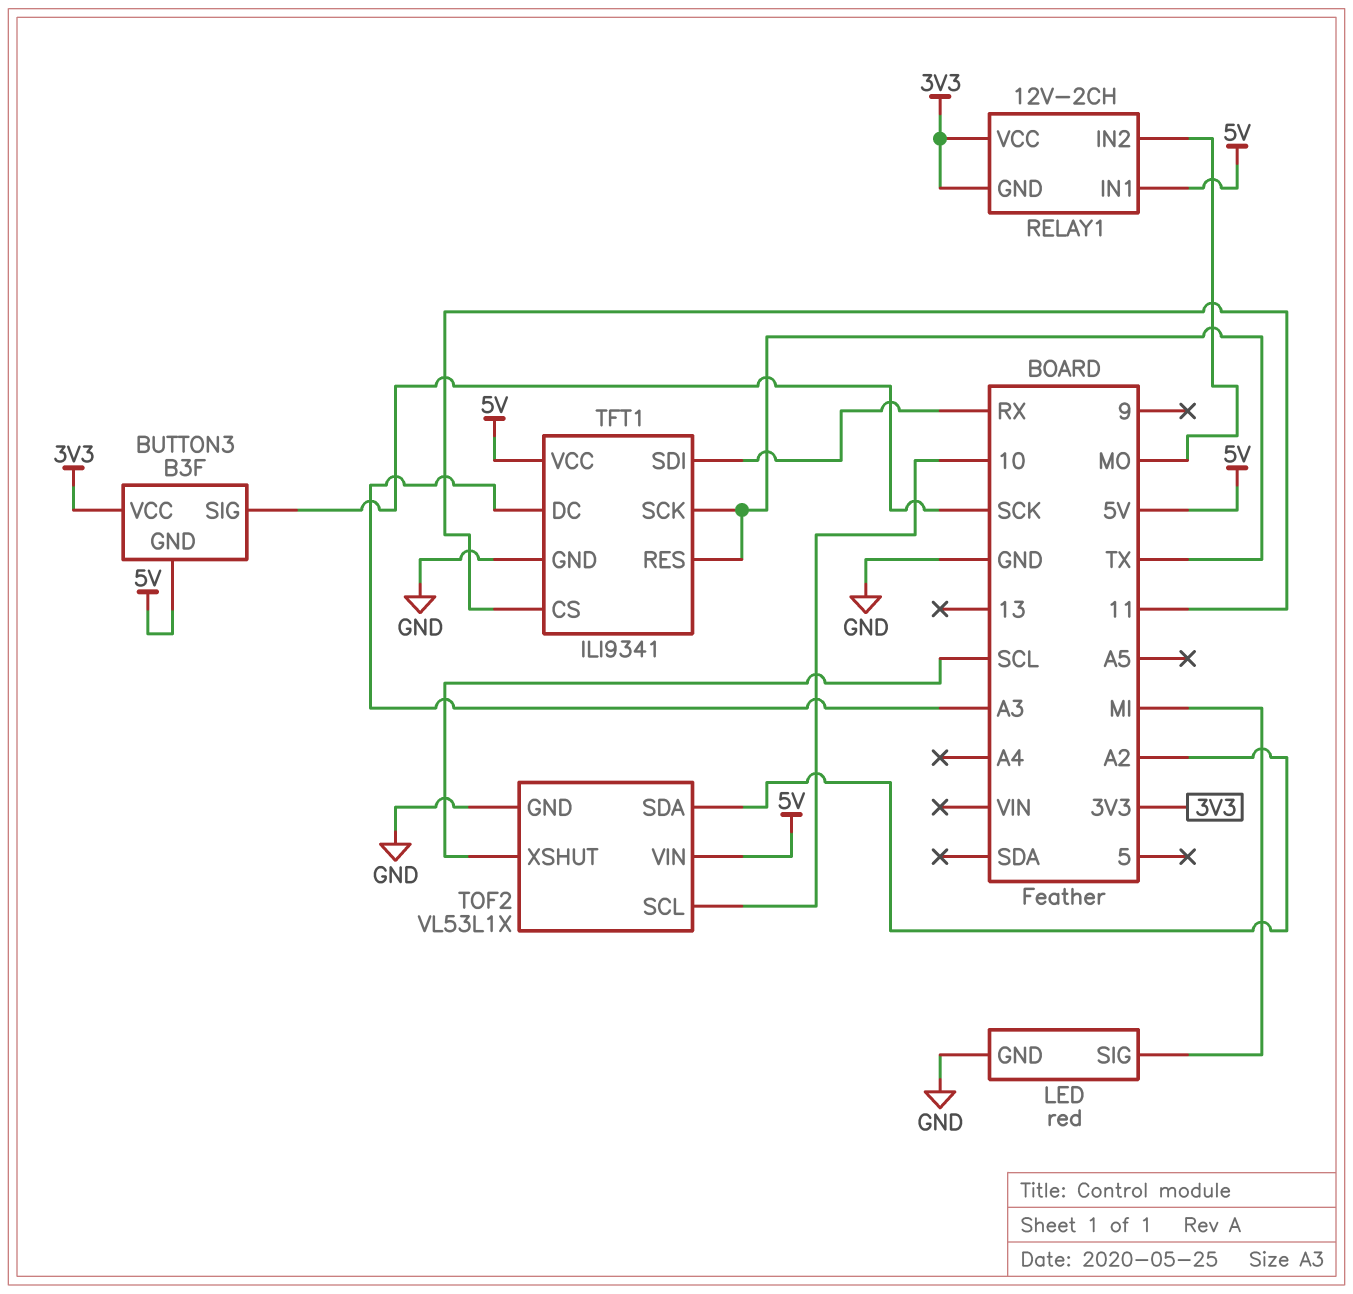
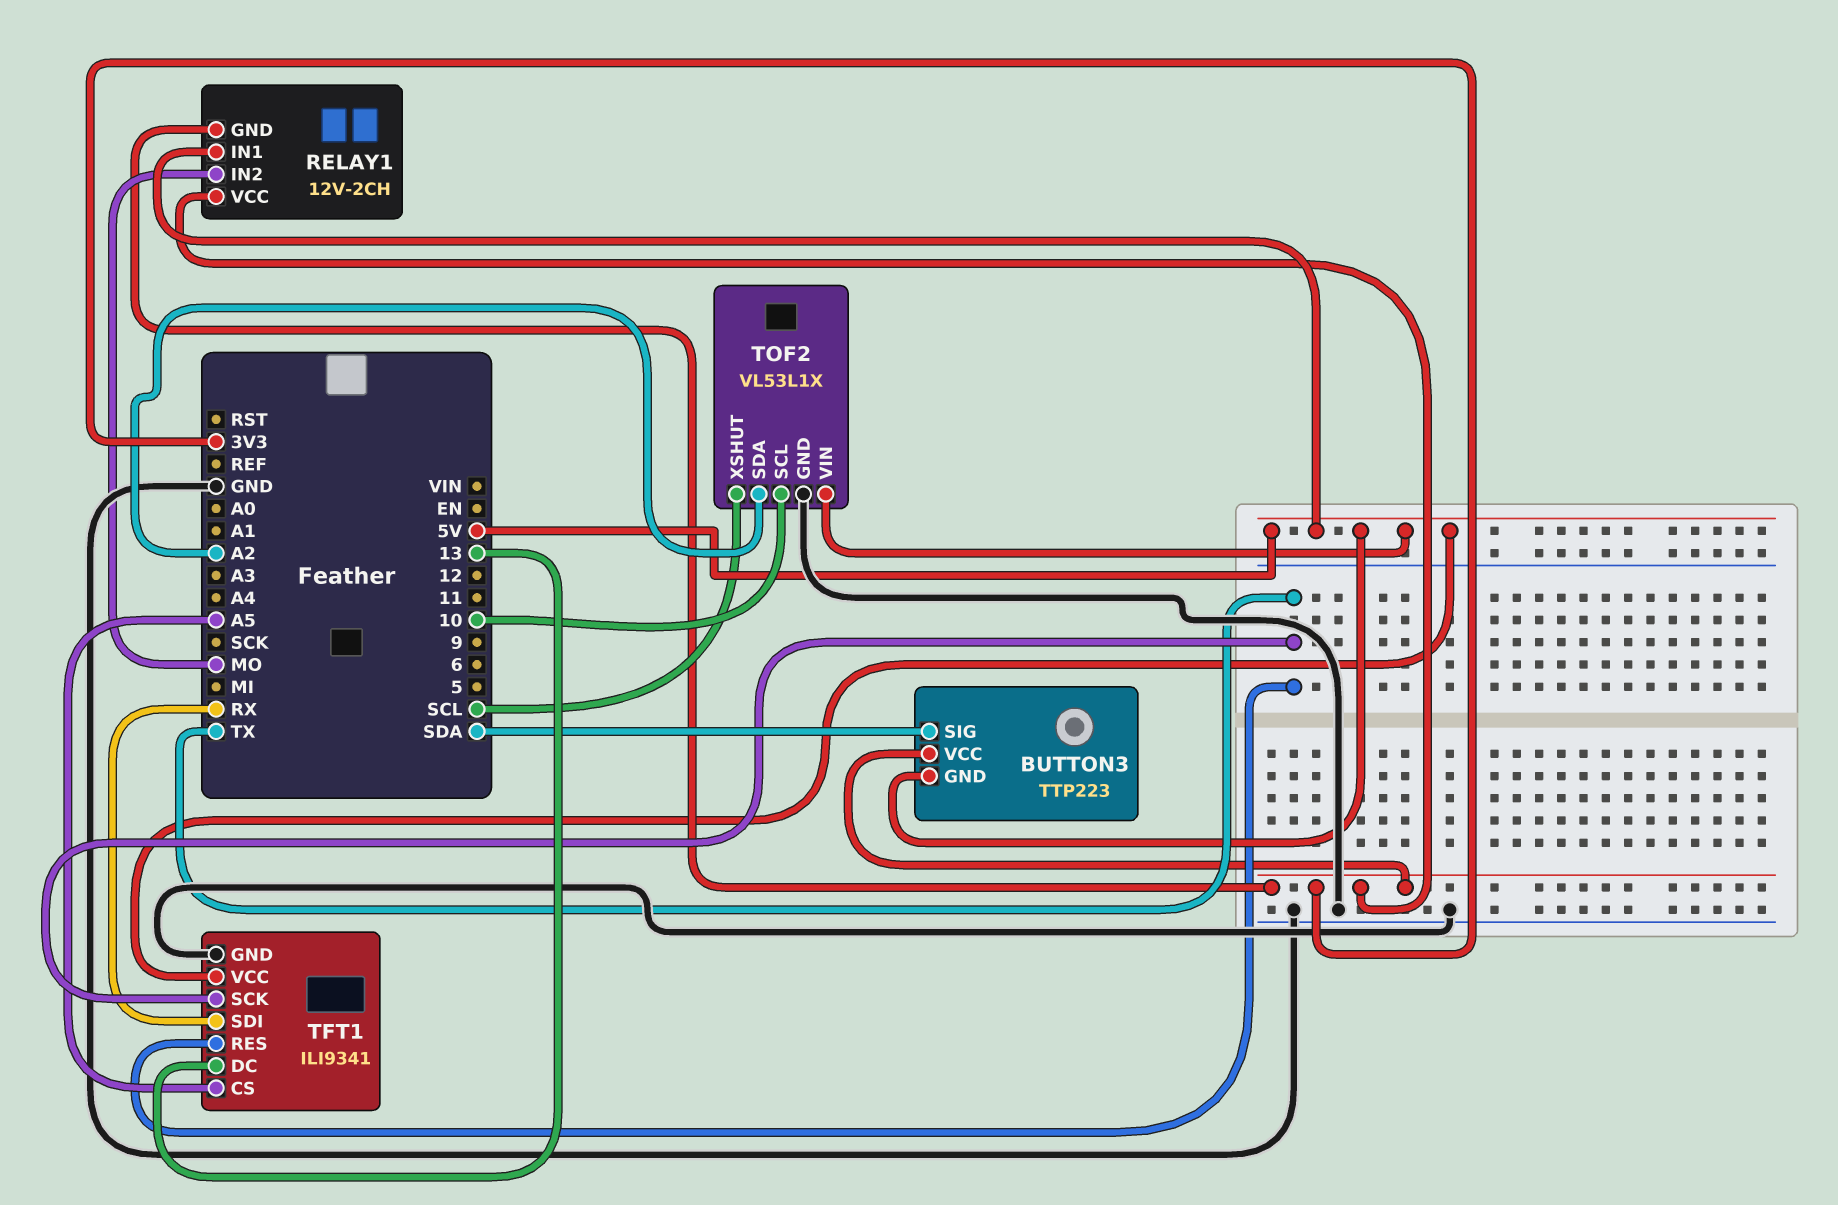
BUTTON3: B3F -> TTP223
BUTTON3 pin SIG: SCK -> SDA
LED: red -> none
LED pin GND: GND -> none
LED pin SIG: MI -> none
TFT1 pin CS: 11 -> A5
TFT1 pin DC: A3 -> 13

